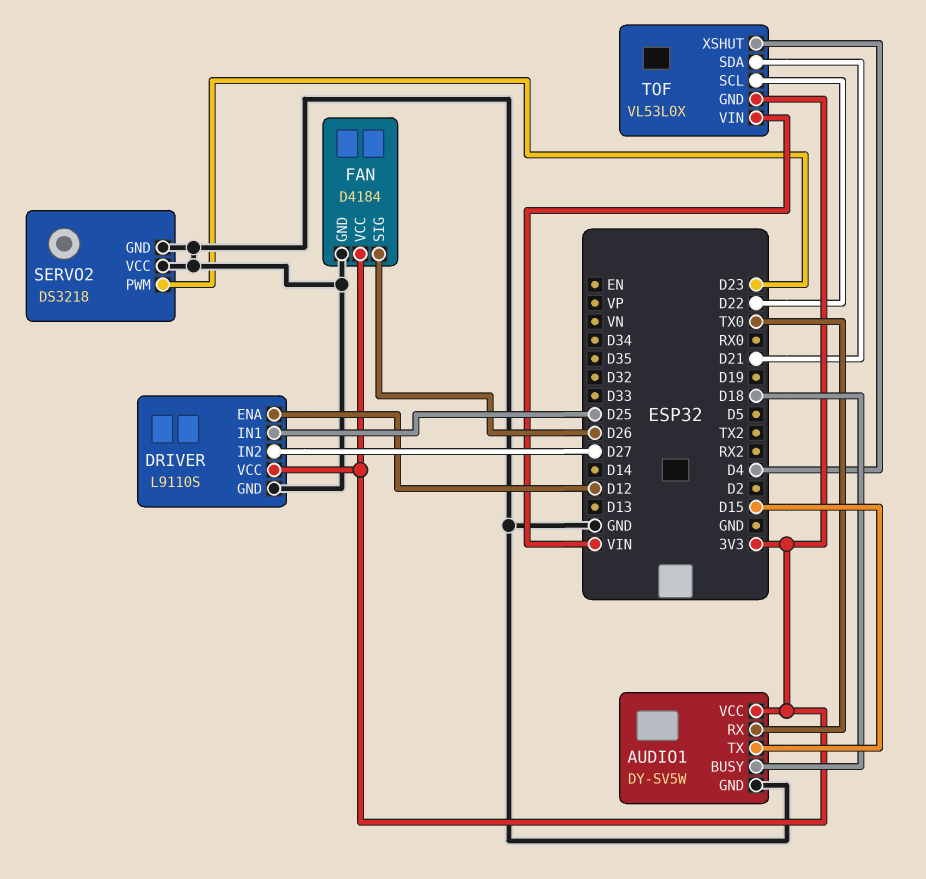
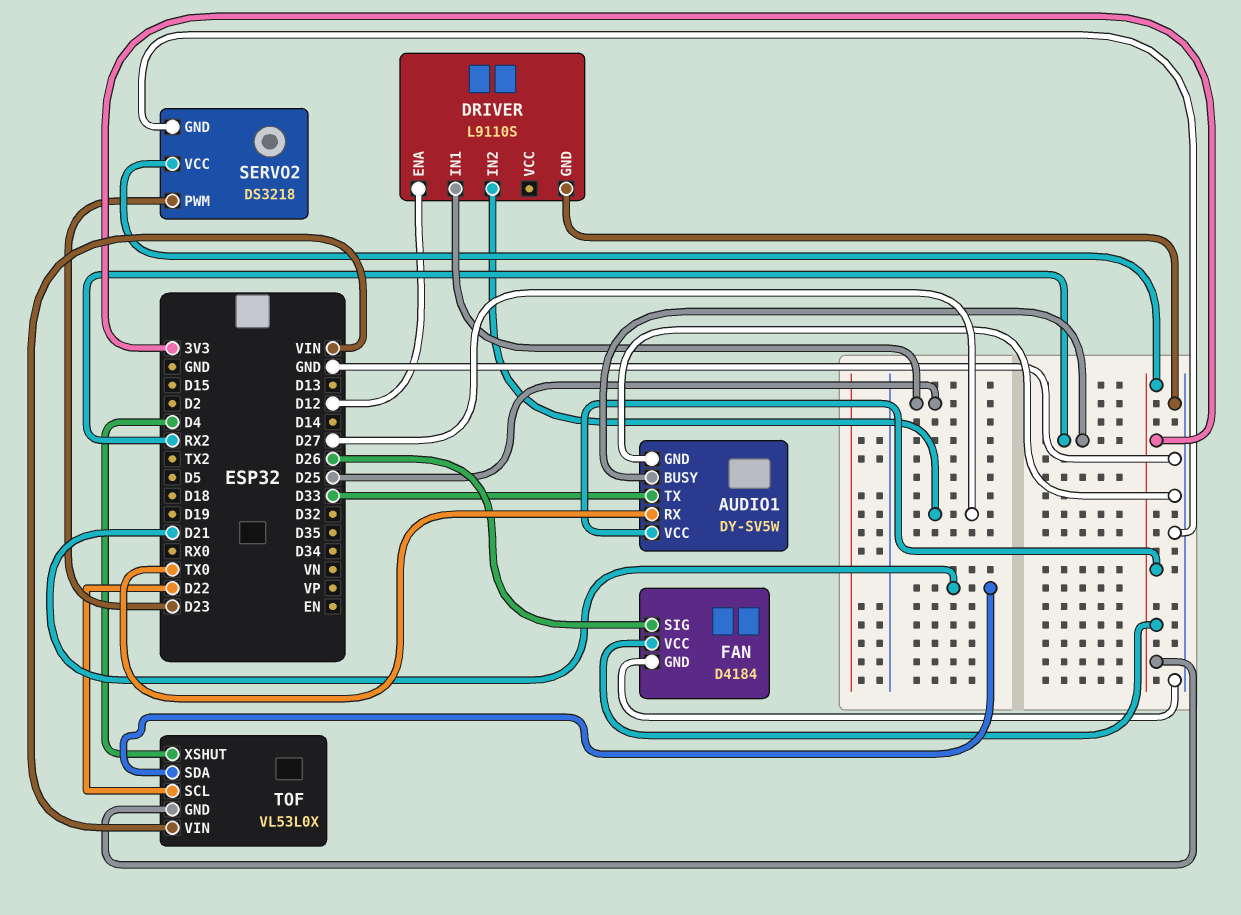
AUDIO1 pin BUSY: D18 -> RX2
AUDIO1 pin TX: D15 -> D33
DRIVER pin VCC: 3V3 -> none
SERVO2 pin VCC: GND -> 3V3

